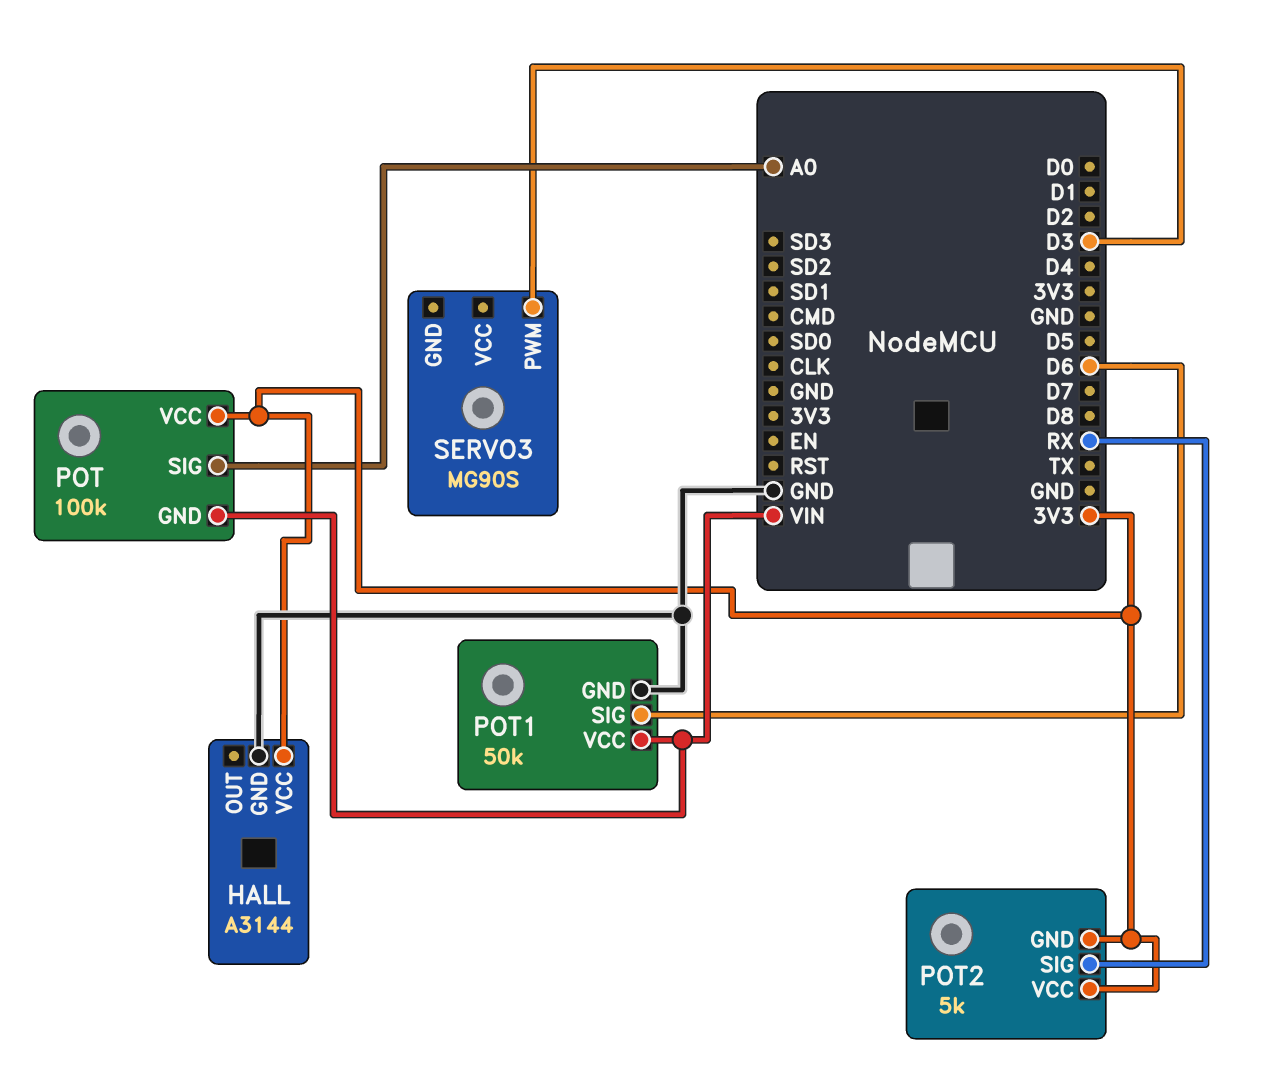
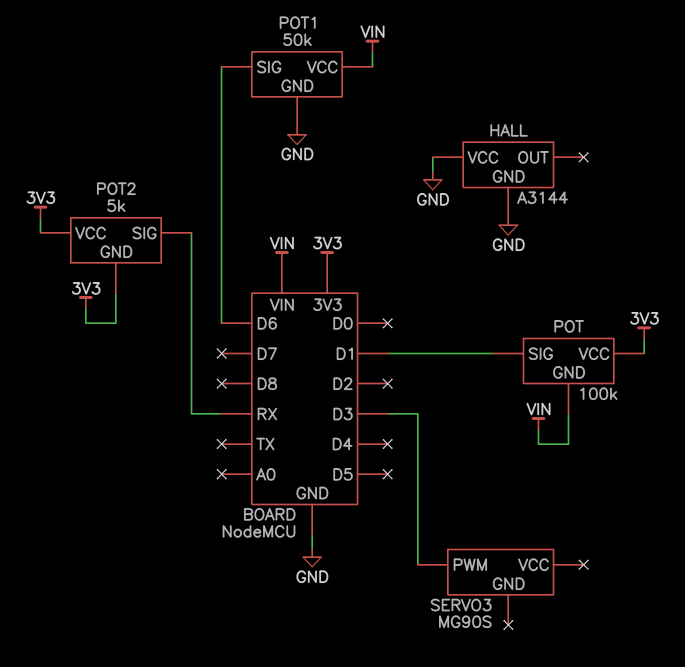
HALL pin VCC: 3V3 -> GND
POT pin SIG: A0 -> D1

